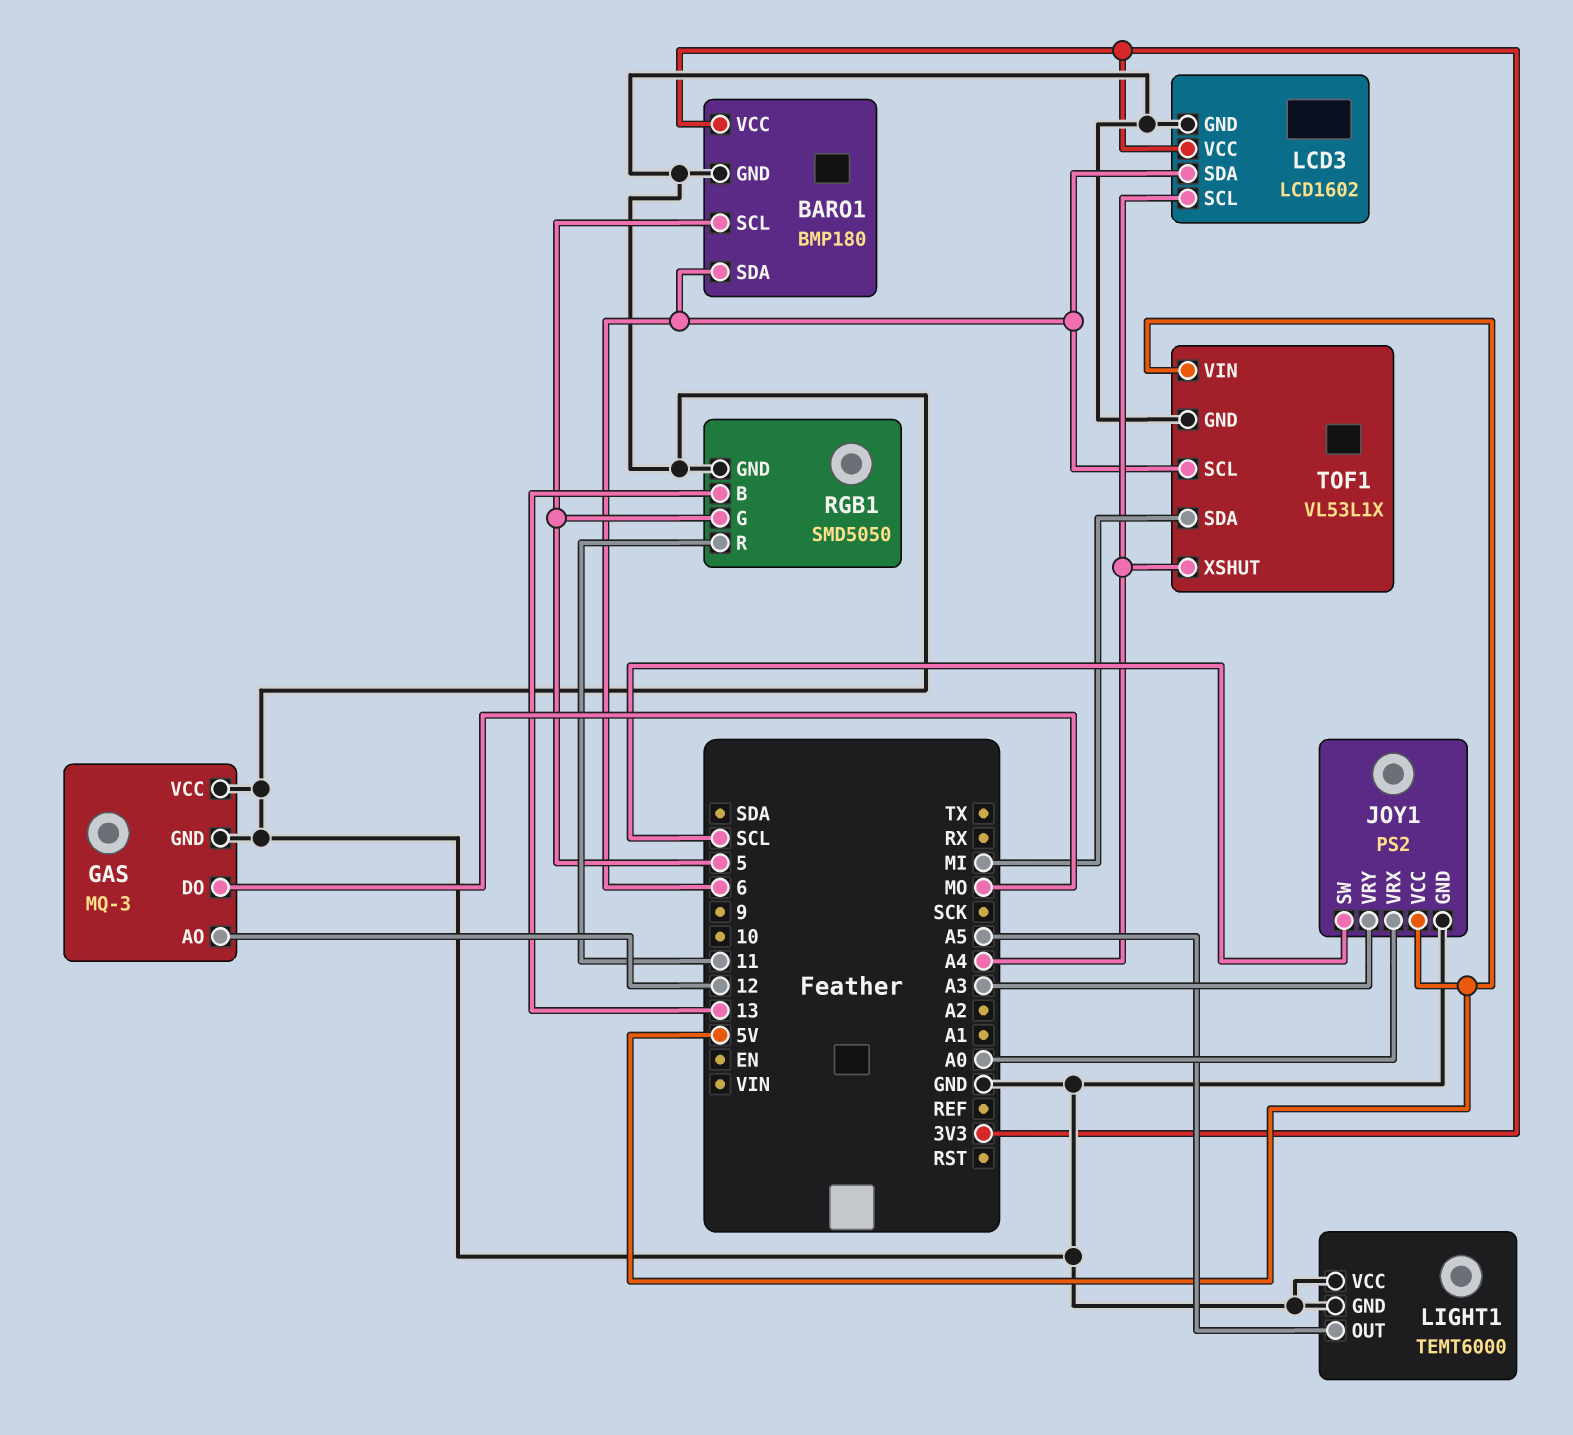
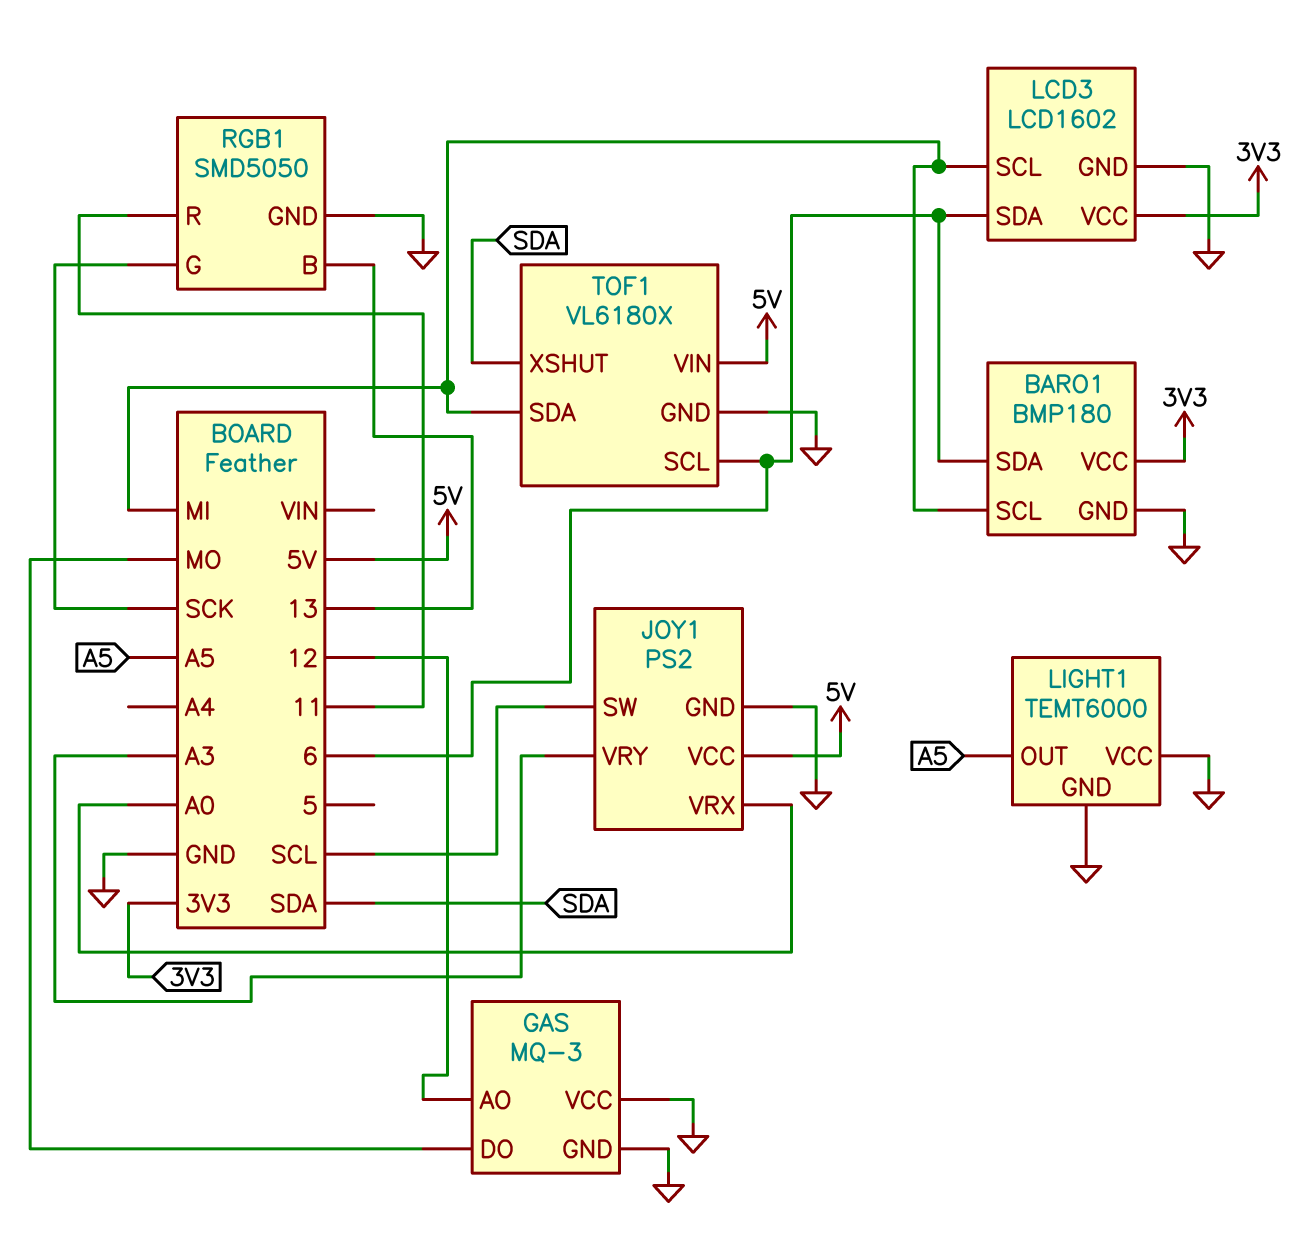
BARO1 pin SCL: 5 -> MI
LCD3 pin SCL: A4 -> MI
RGB1 pin G: 5 -> SCK
TOF1: VL53L1X -> VL6180X
TOF1 pin XSHUT: A4 -> SDA

